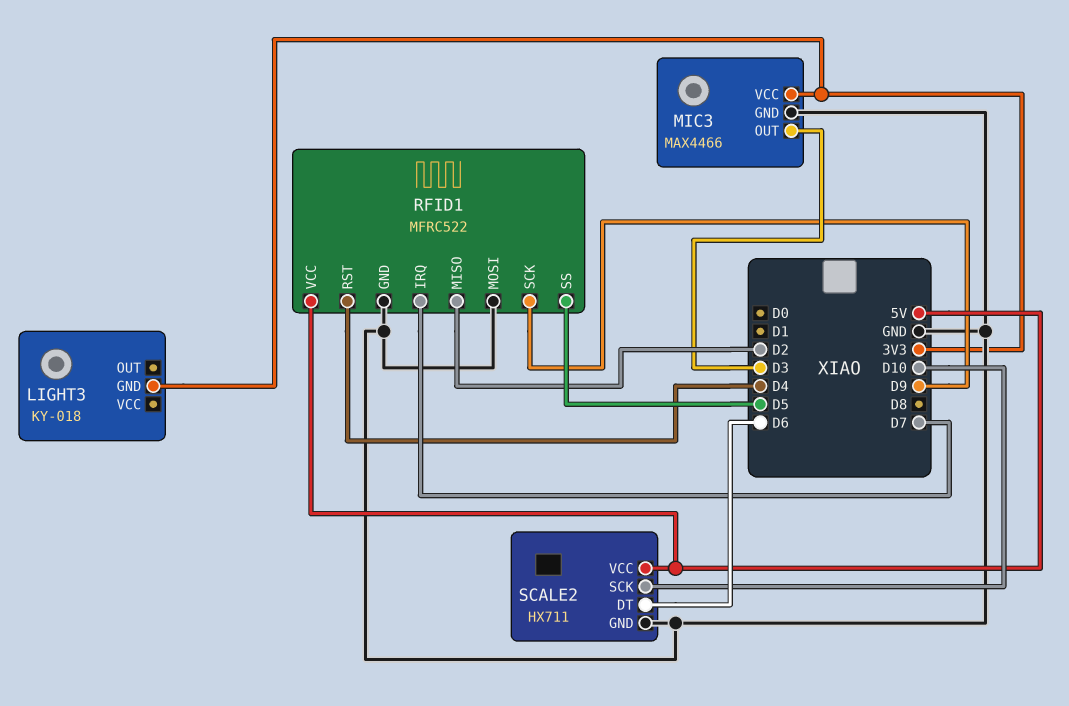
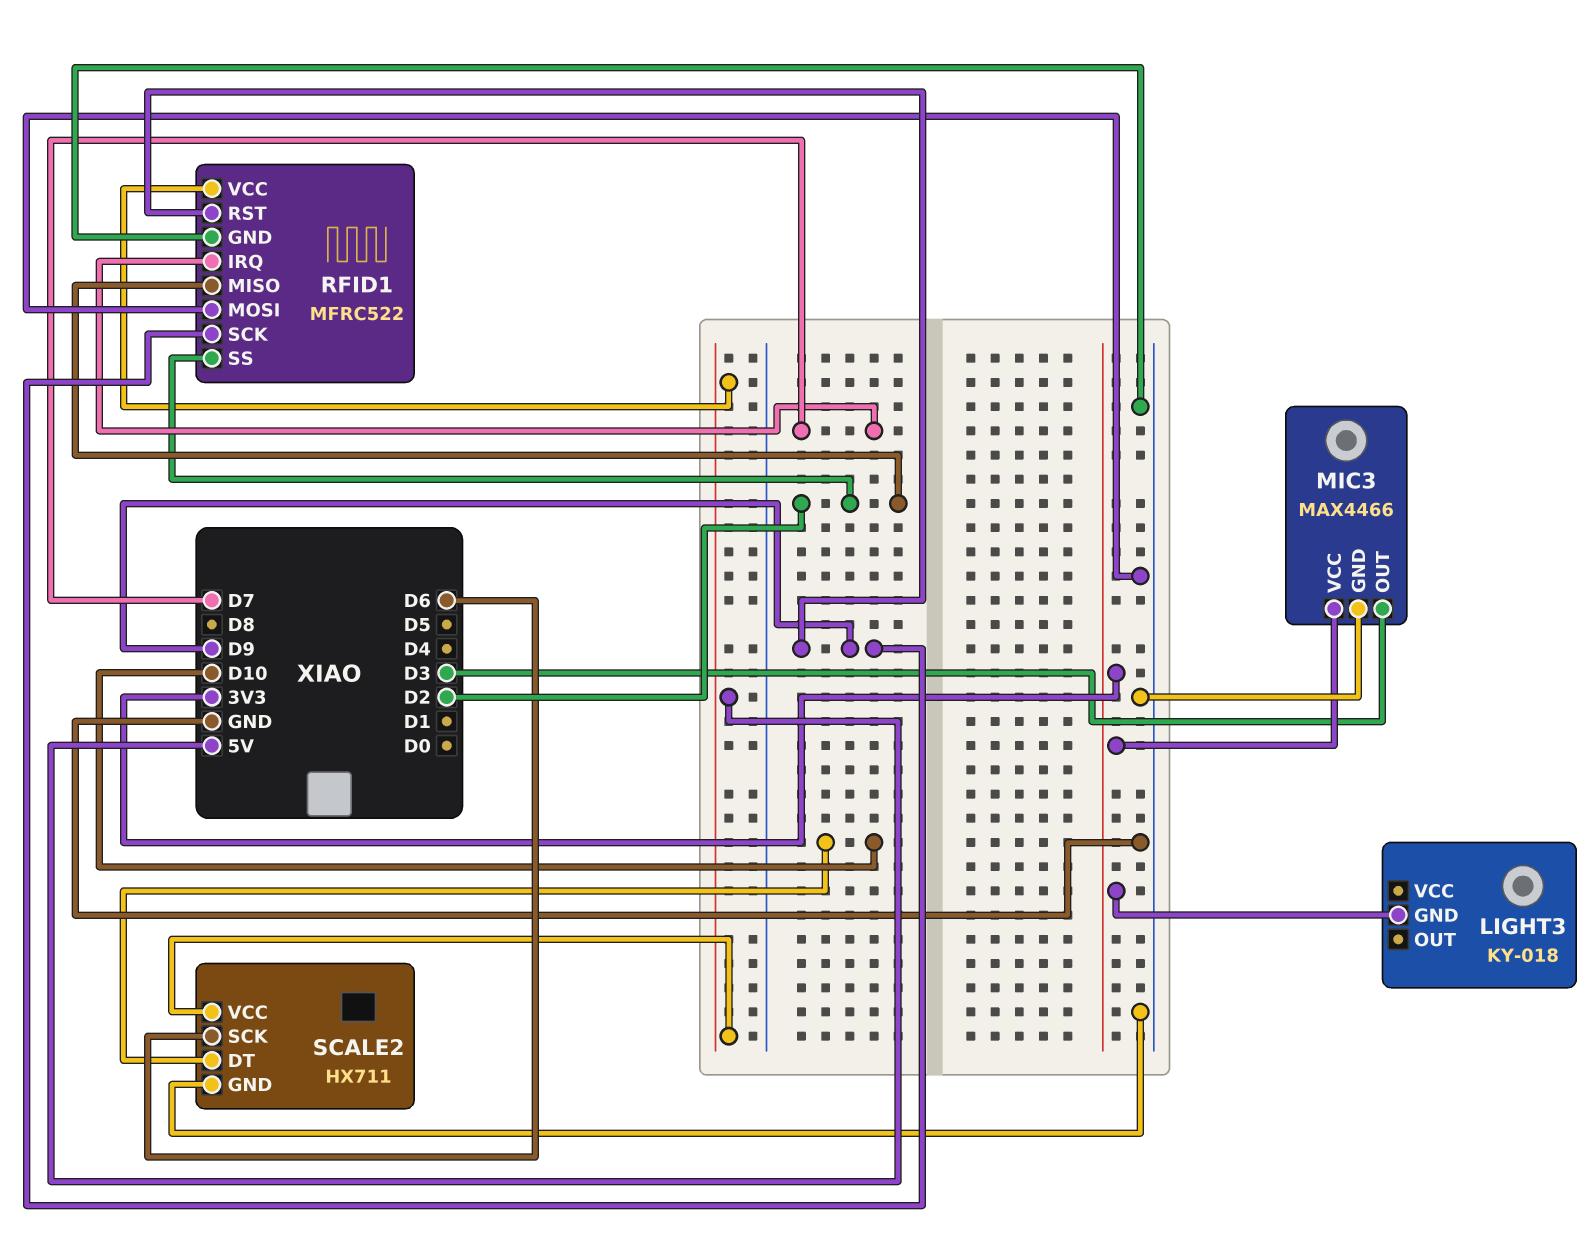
RFID1 pin RST: D4 -> D9
RFID1 pin SS: D5 -> D2
SCALE2 pin DT: D6 -> D10
SCALE2 pin SCK: D10 -> D6

